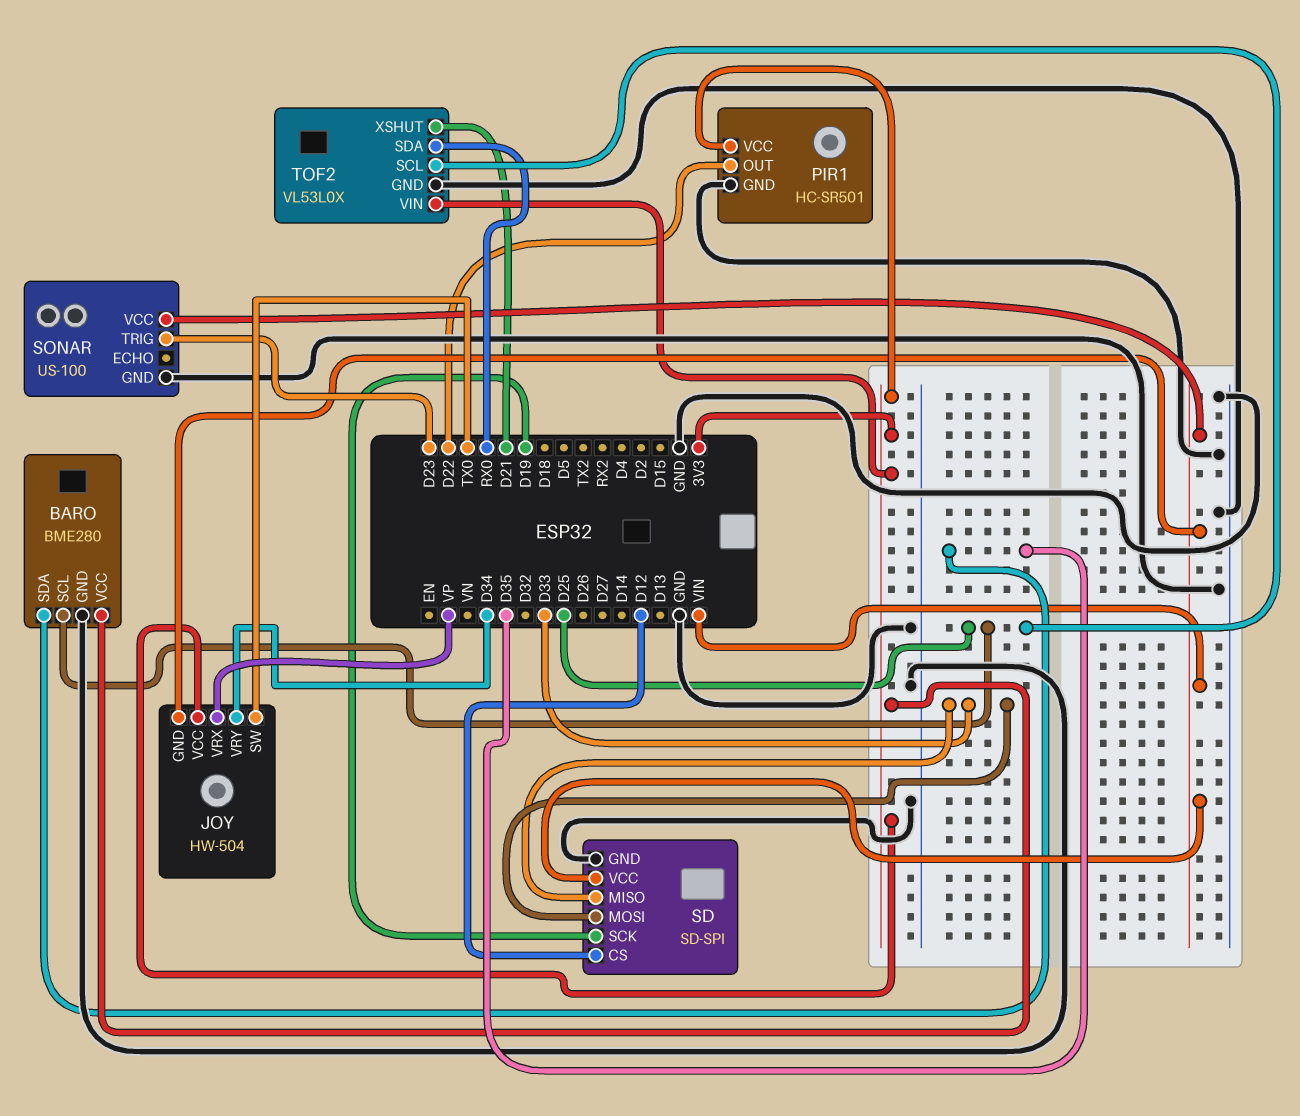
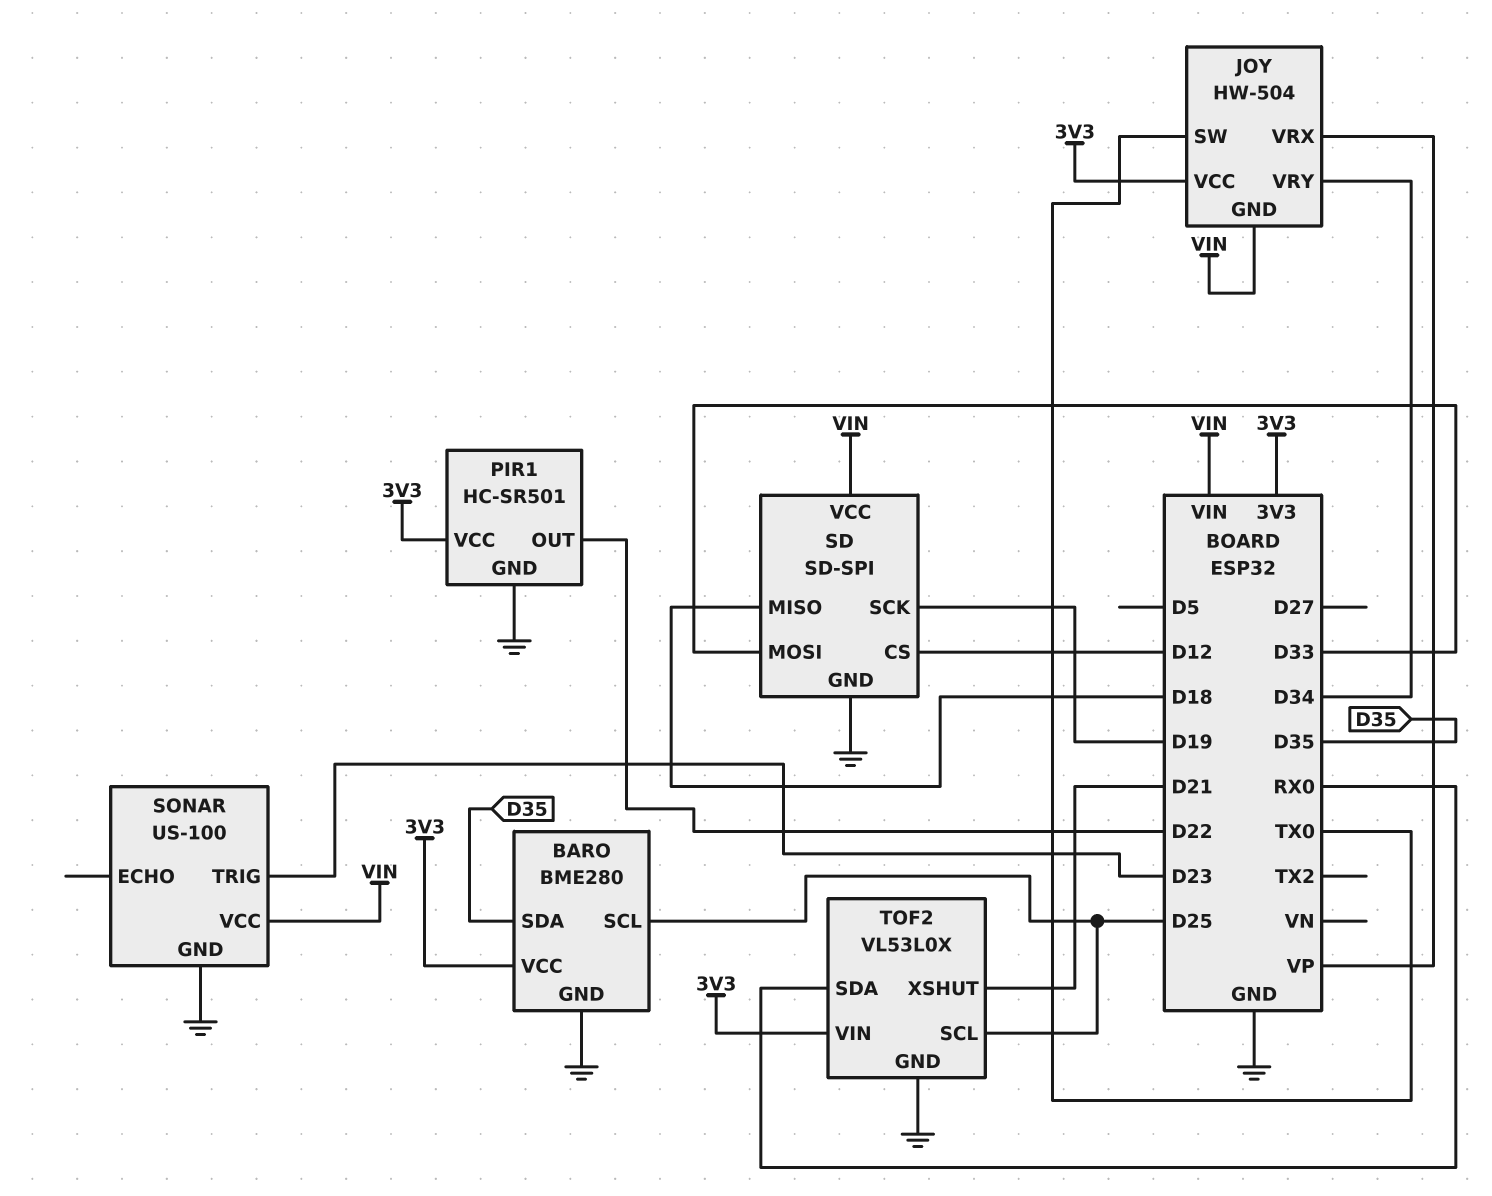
SD pin MISO: D33 -> D18

